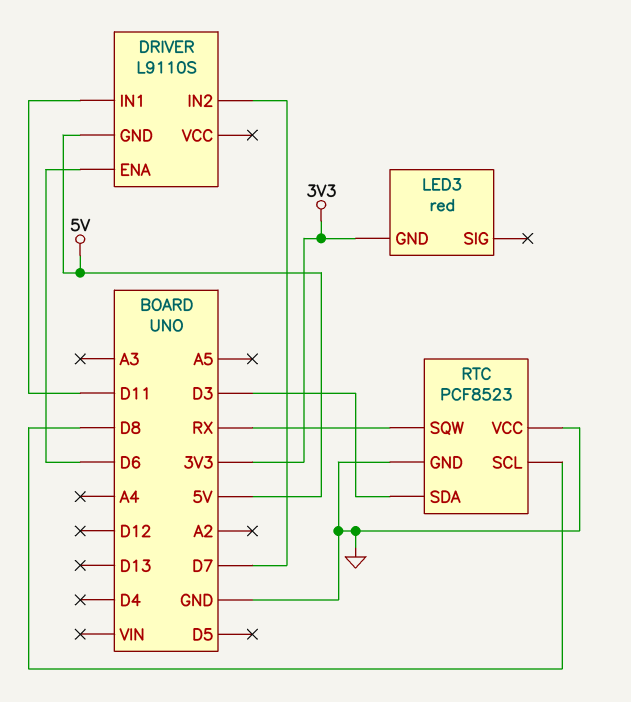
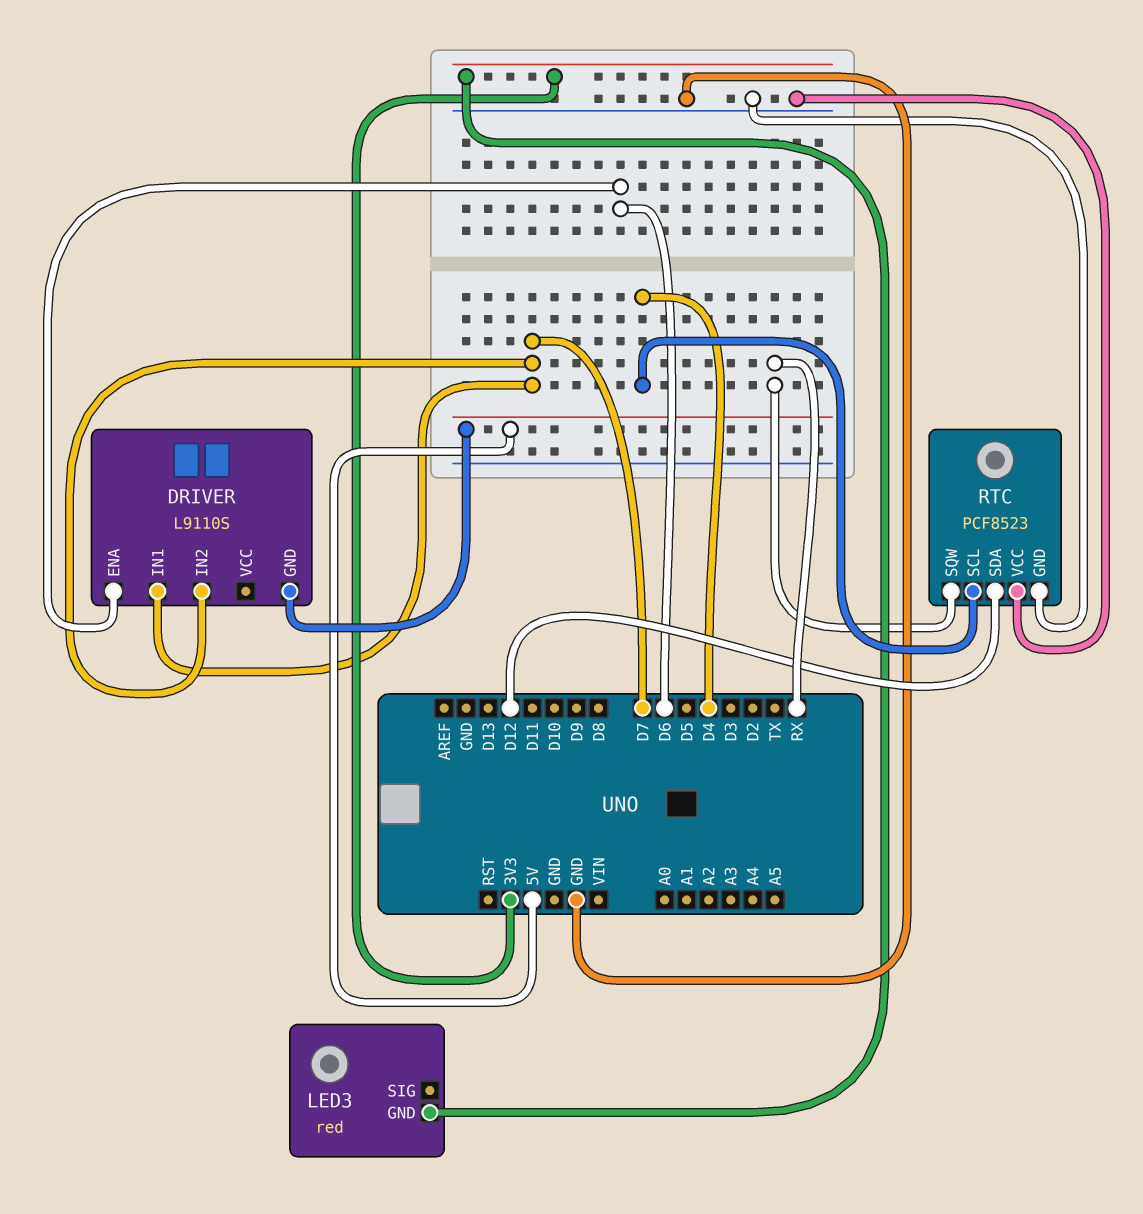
DRIVER pin IN1: D11 -> D7
RTC pin SCL: D8 -> D4
RTC pin SDA: D3 -> D12

